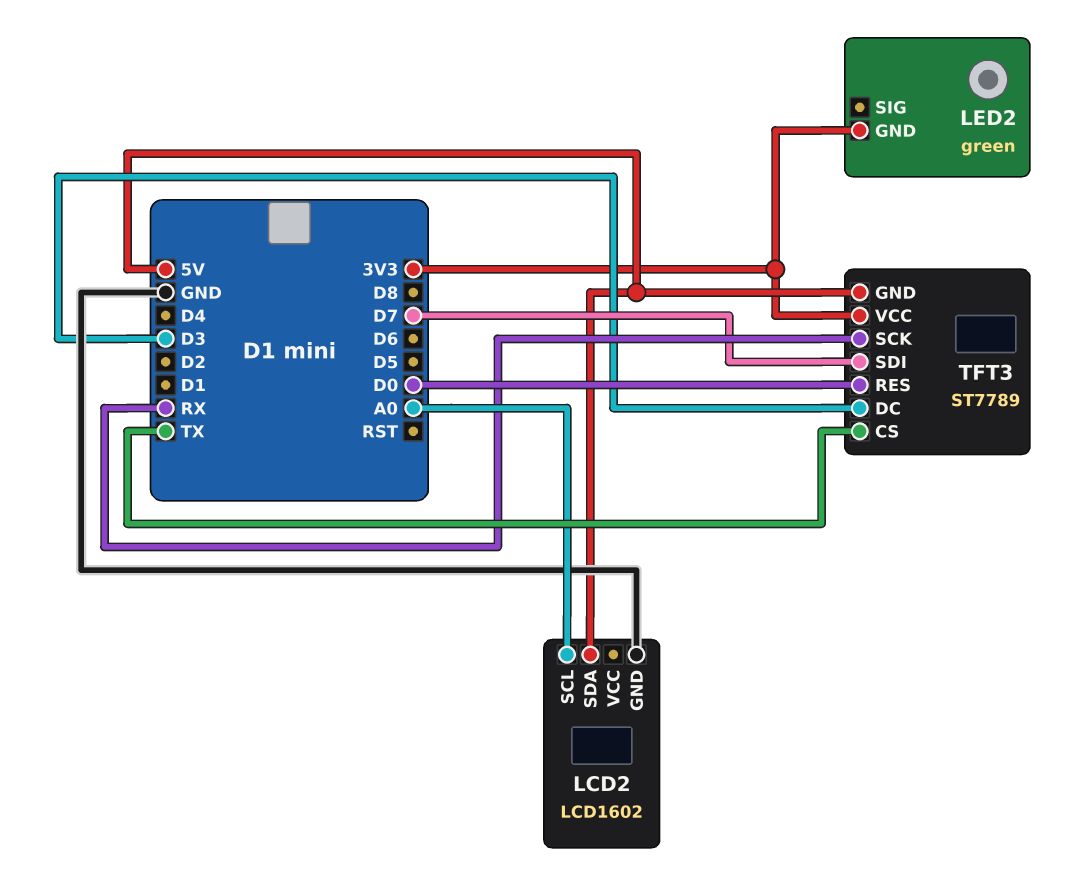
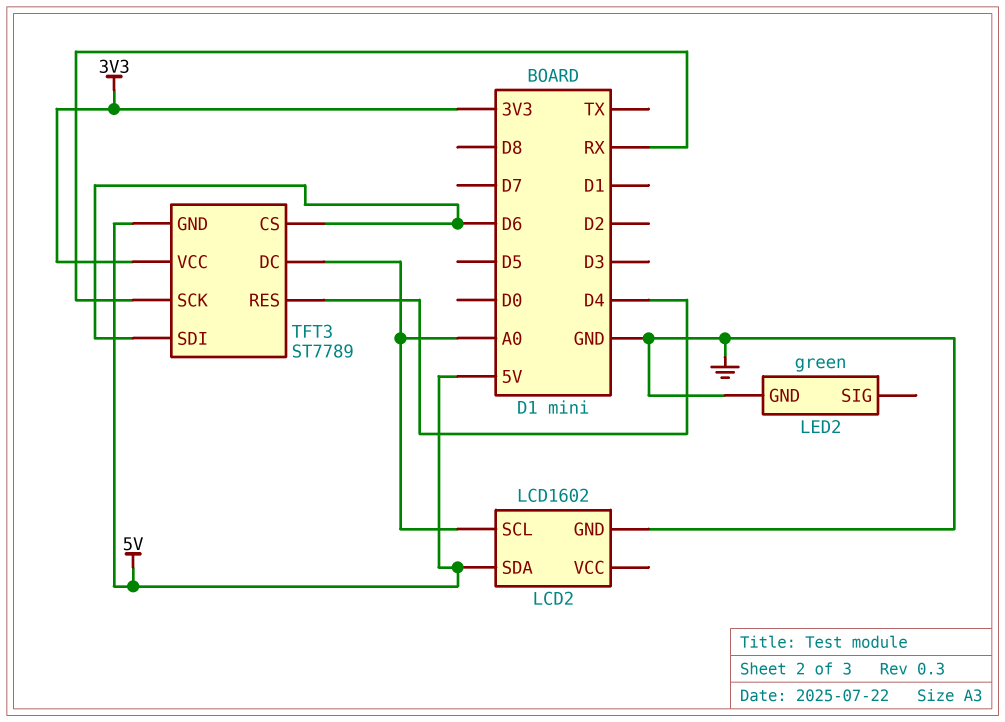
LED2 pin GND: 3V3 -> GND
TFT3 pin CS: TX -> D6
TFT3 pin DC: D3 -> A0
TFT3 pin RES: D0 -> D4
TFT3 pin SDI: D7 -> D6

